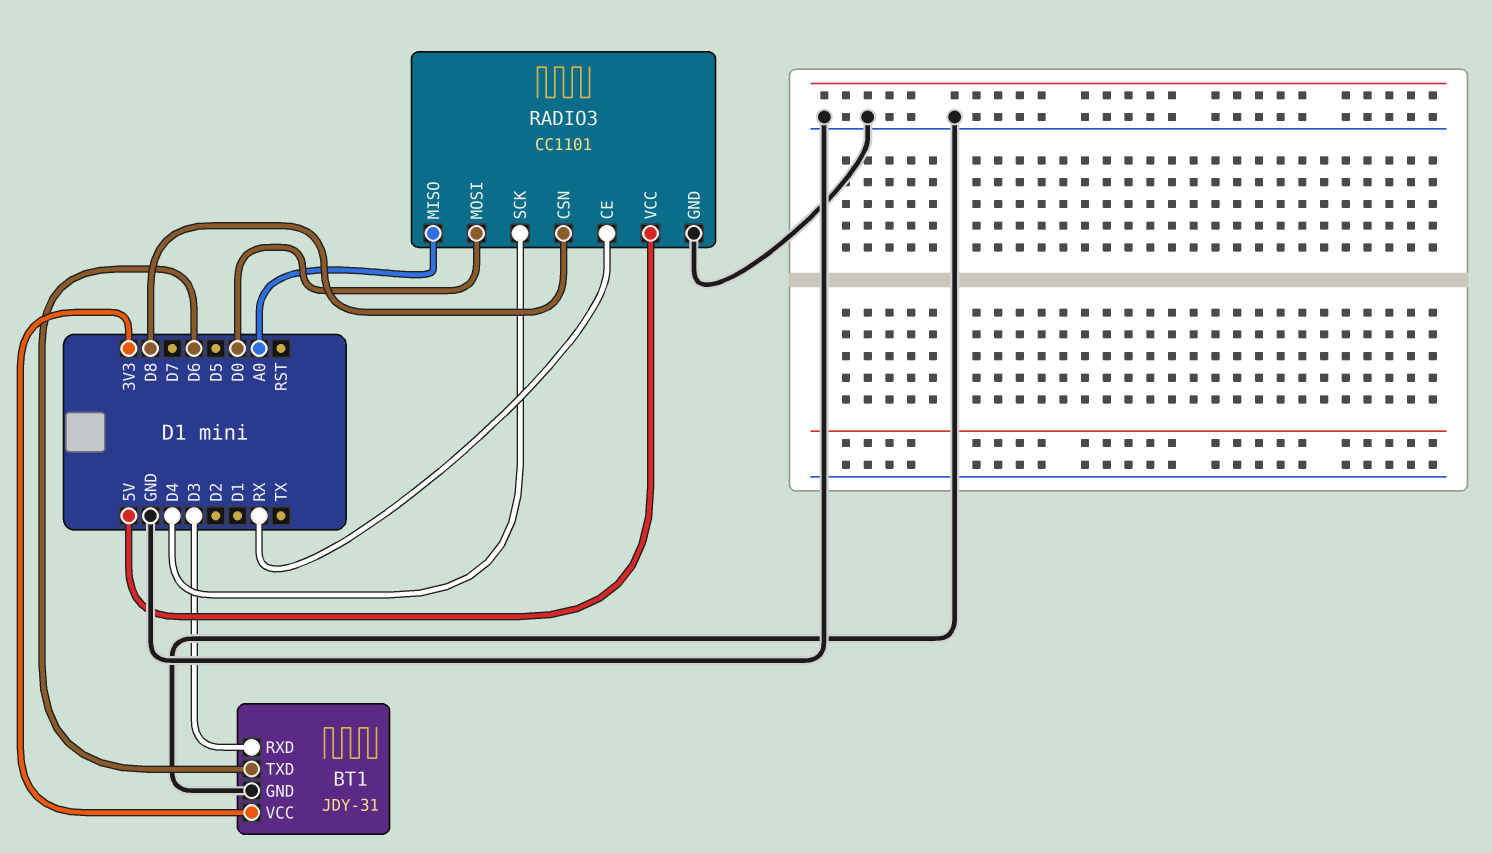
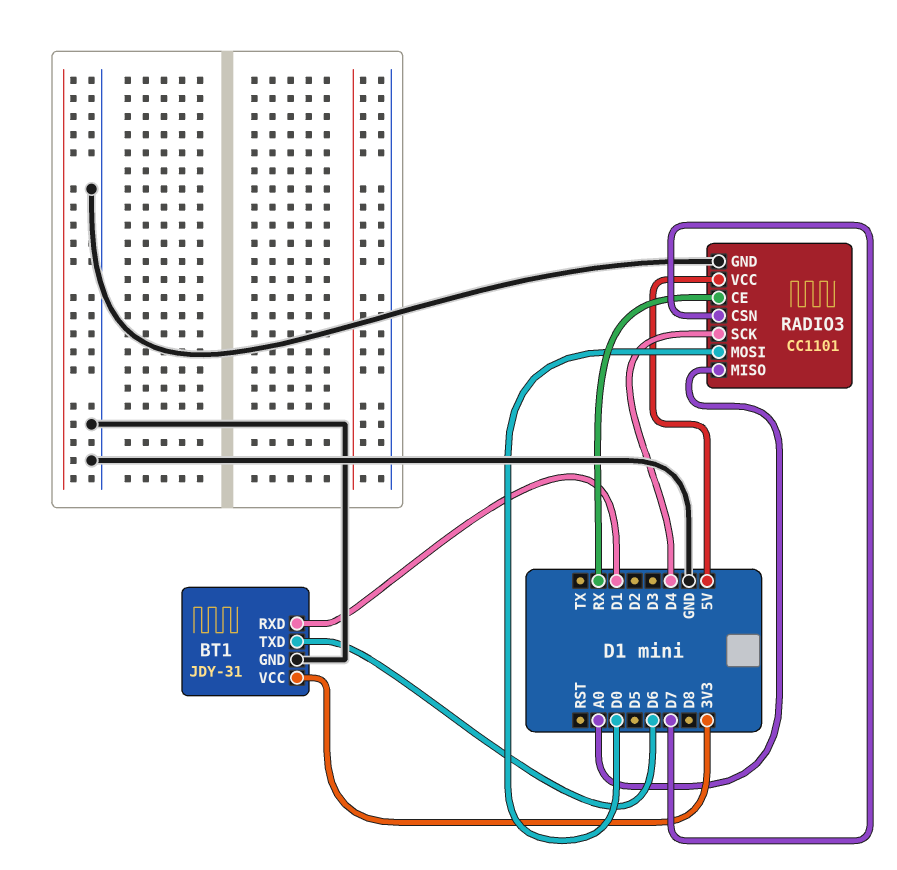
BT1 pin RXD: D3 -> D1
RADIO3 pin CSN: D8 -> D7

